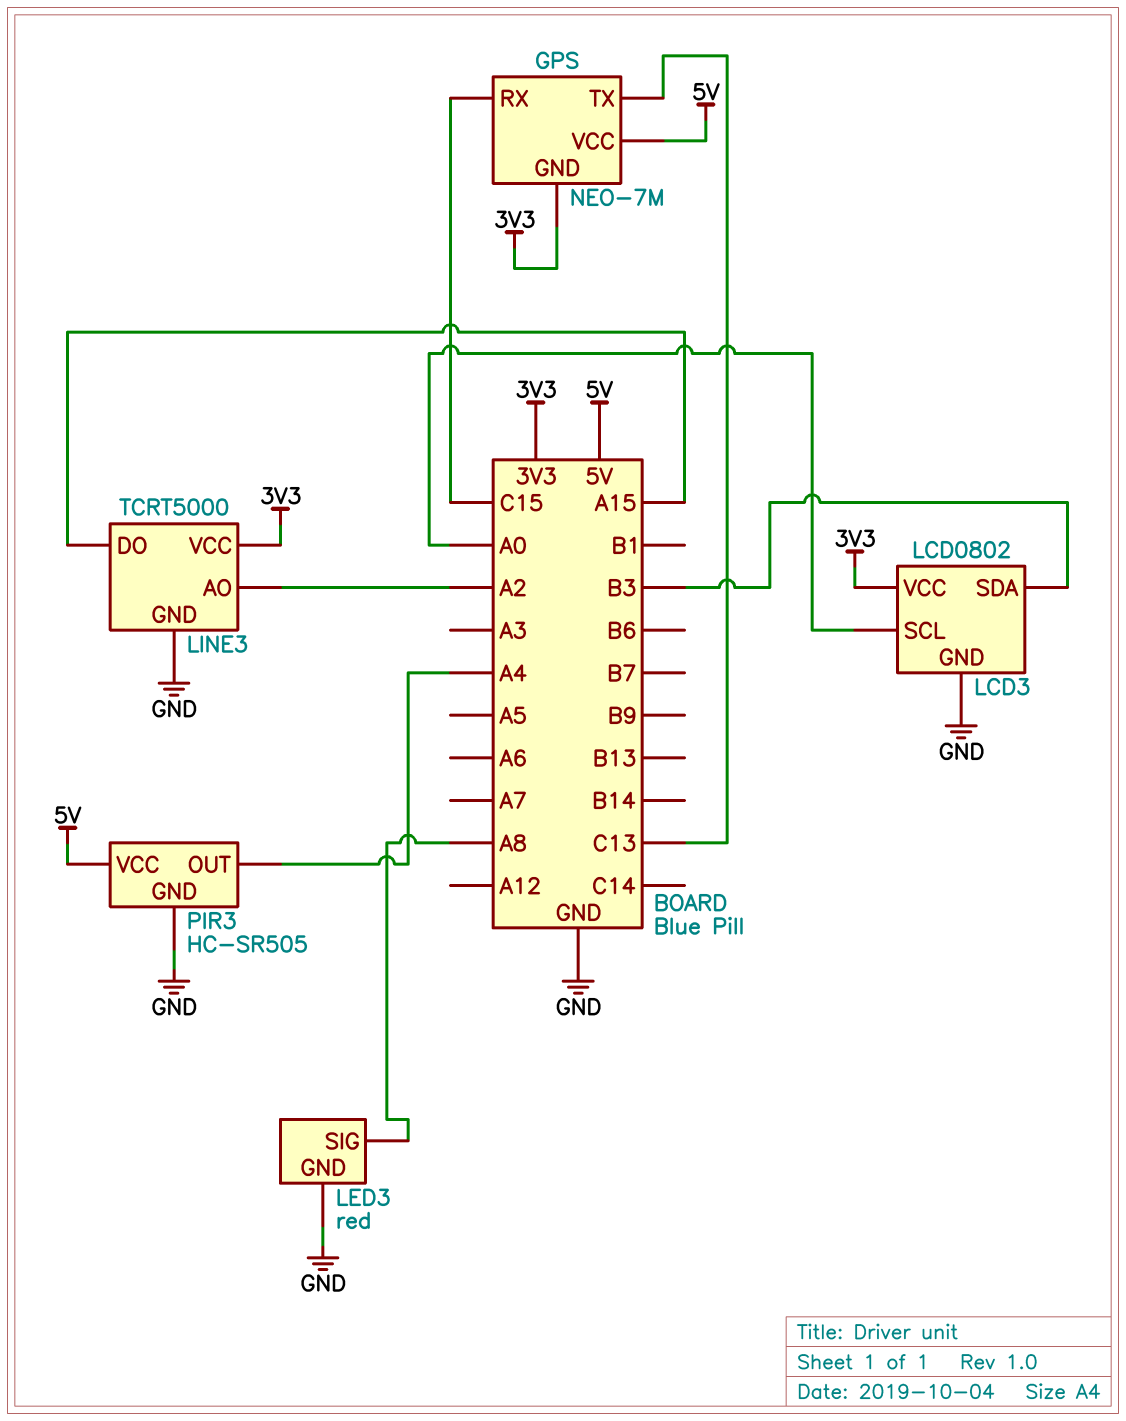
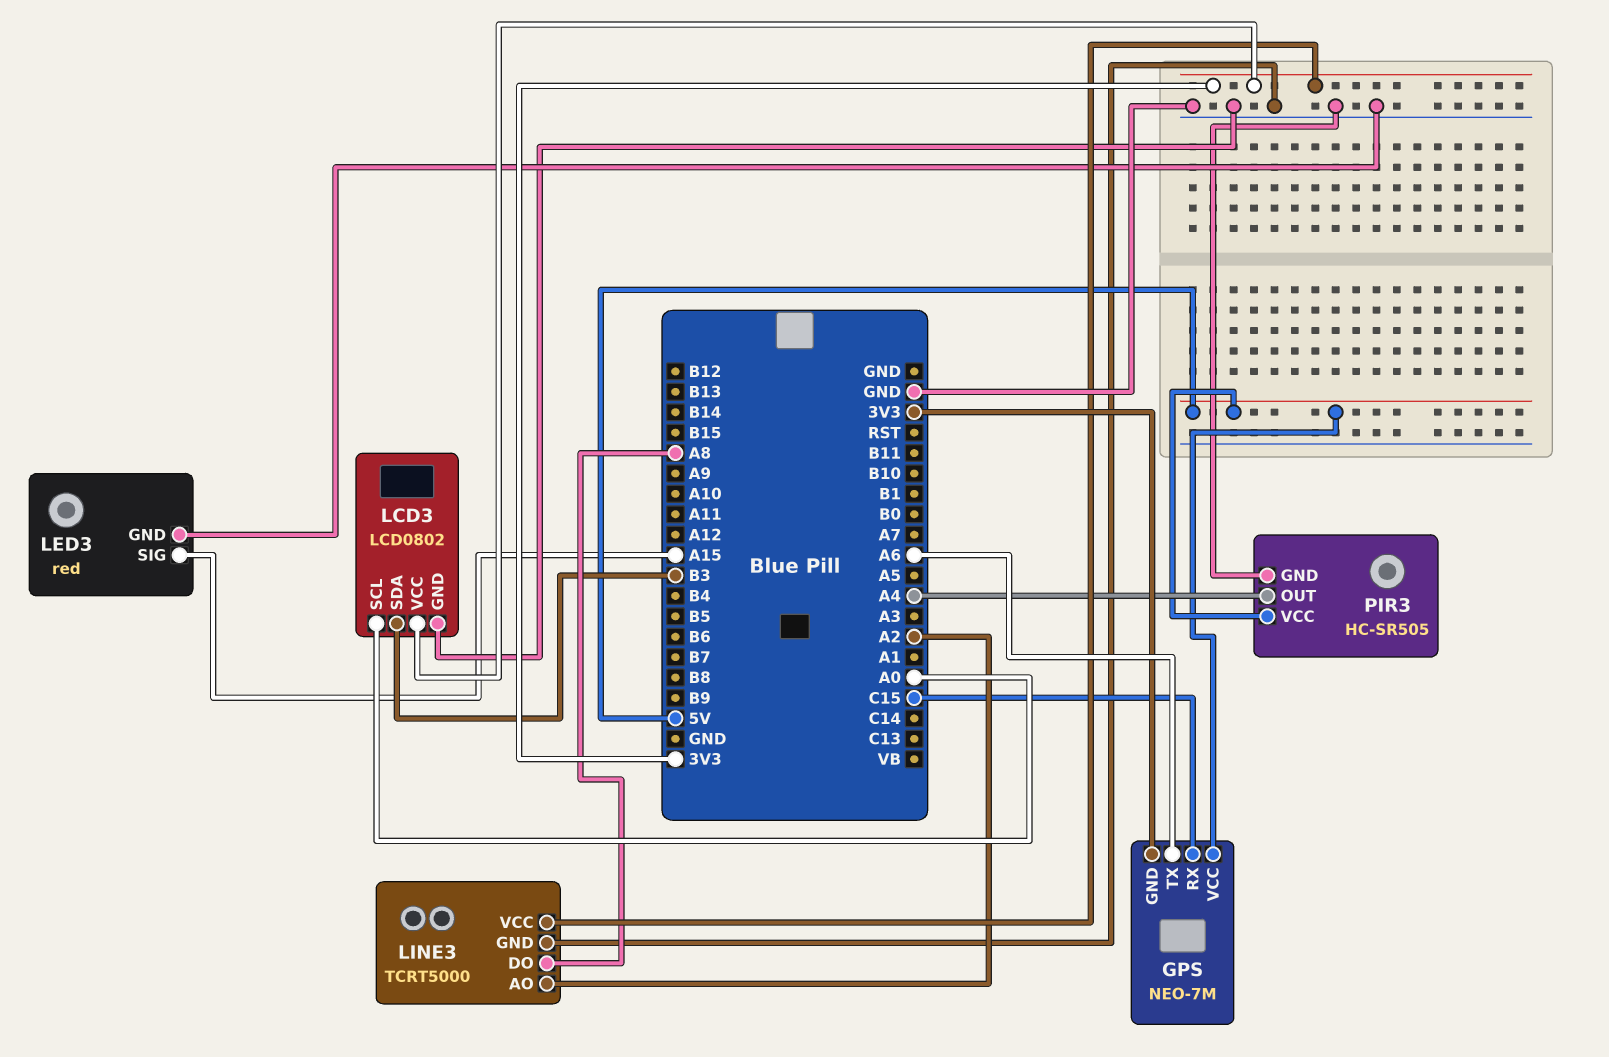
GPS pin TX: C13 -> A6
LED3 pin SIG: A8 -> A15
LINE3 pin DO: A15 -> A8

